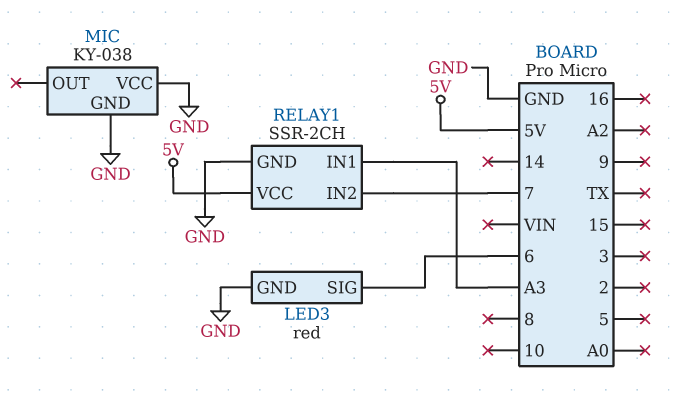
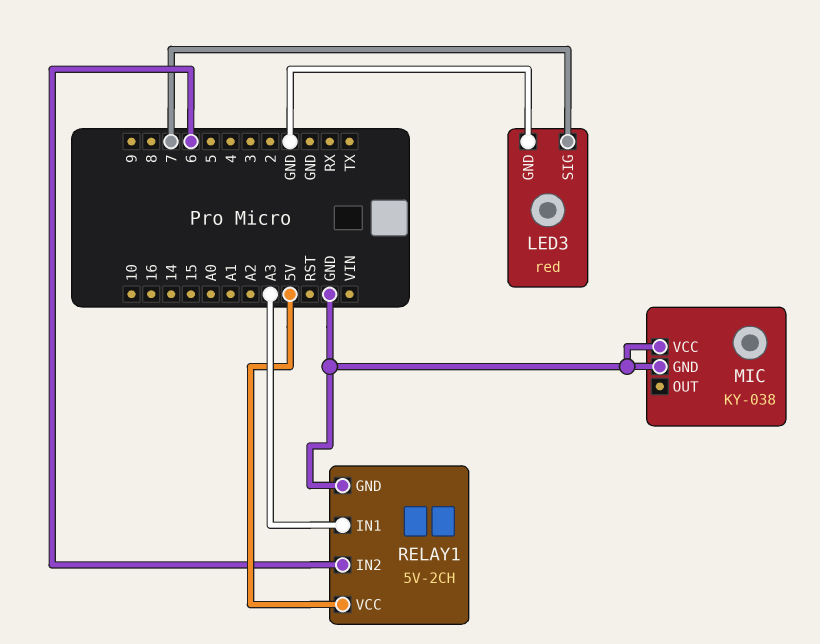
LED3 pin SIG: 6 -> 7
RELAY1: SSR-2CH -> 5V-2CH
RELAY1 pin IN2: 7 -> 6

